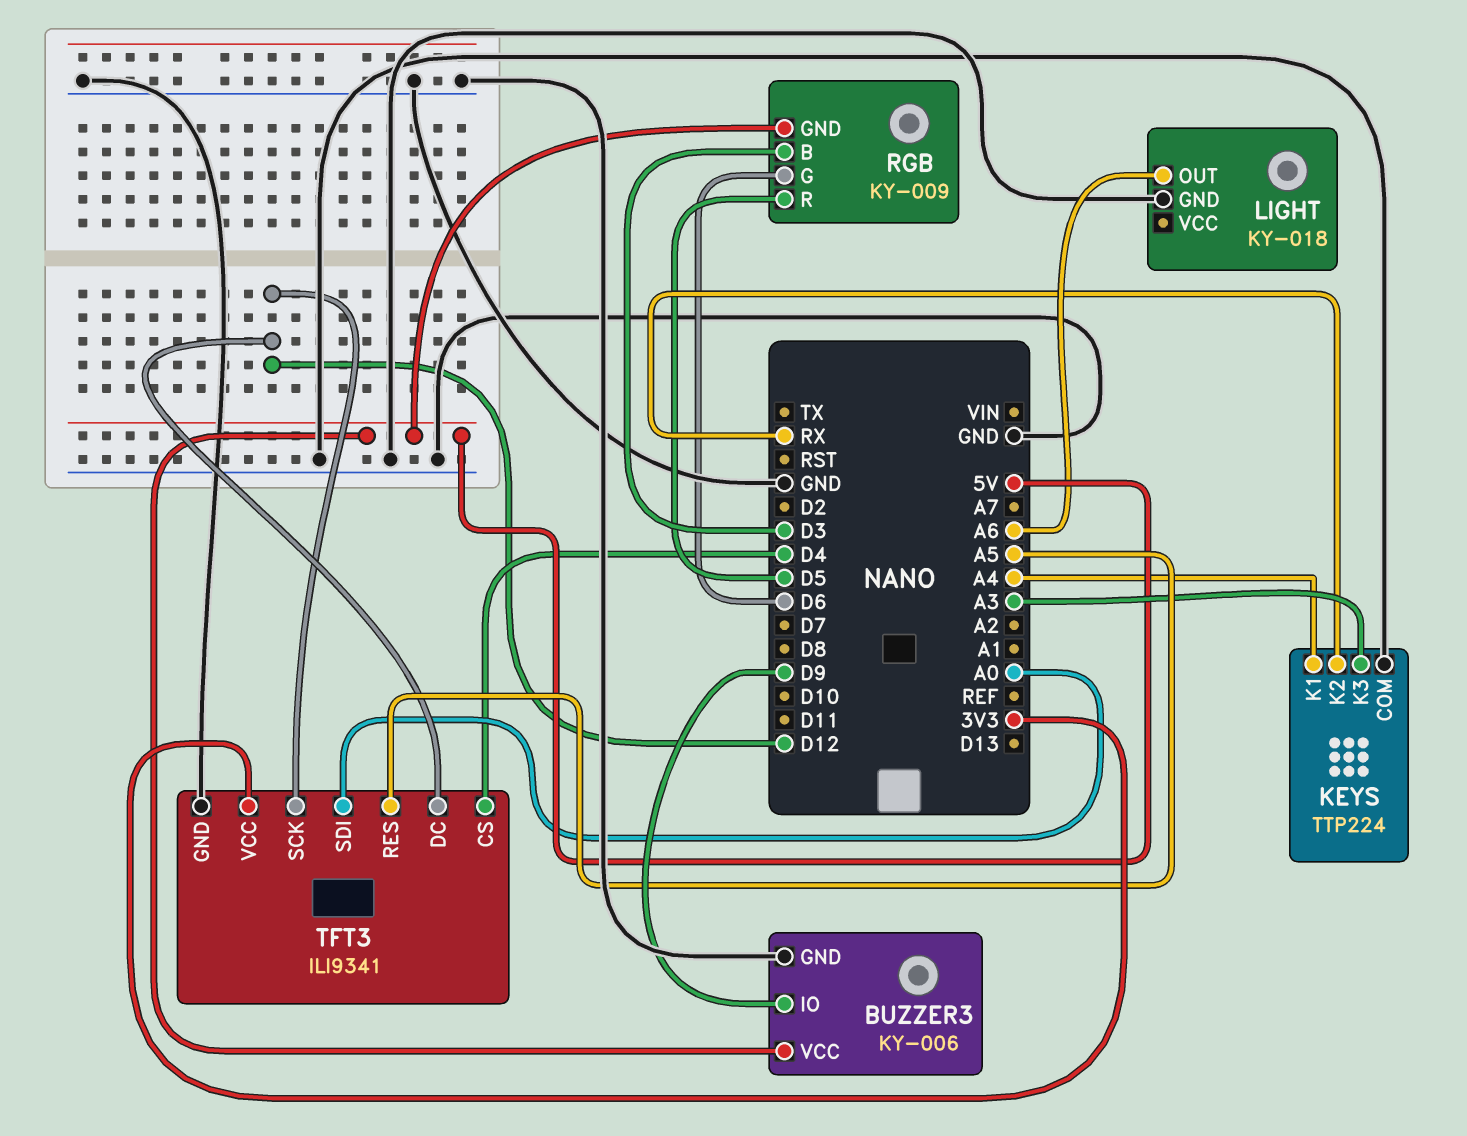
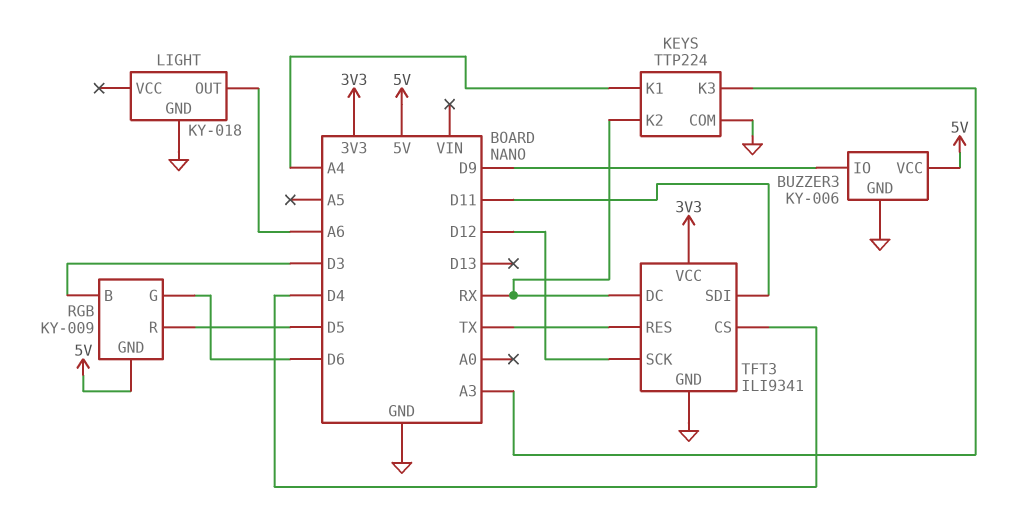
TFT3 pin DC: D12 -> RX
TFT3 pin RES: A5 -> TX
TFT3 pin SDI: A0 -> D11

